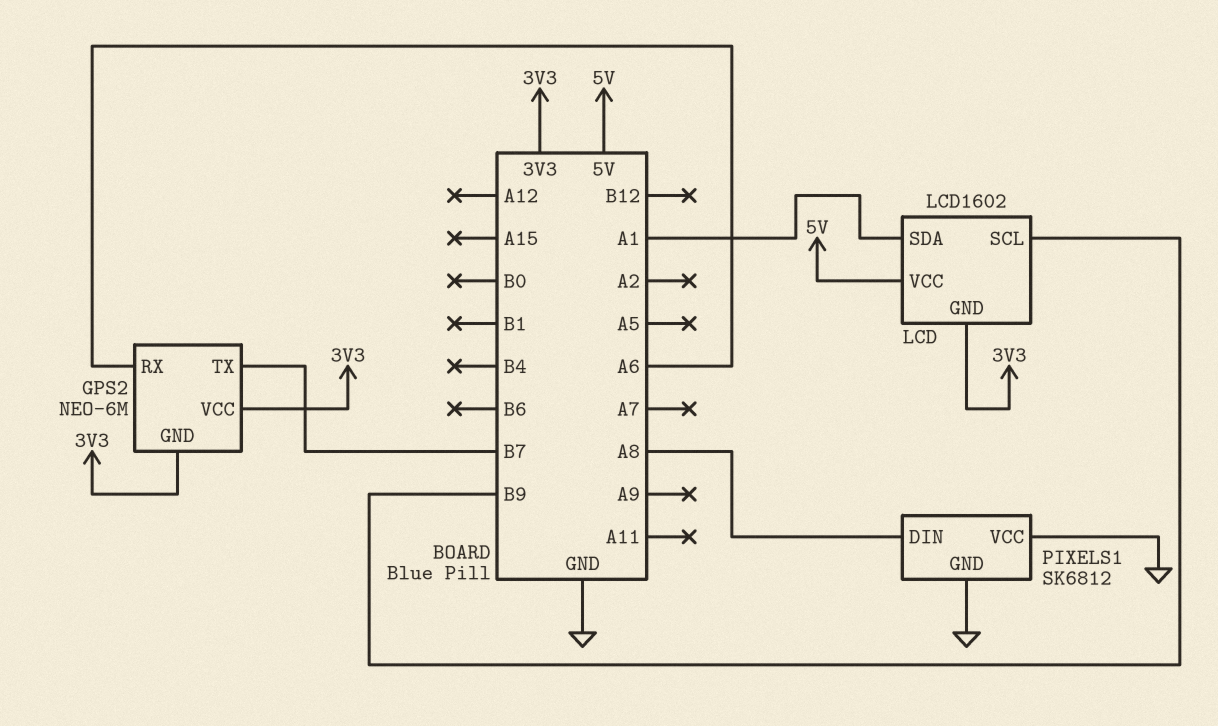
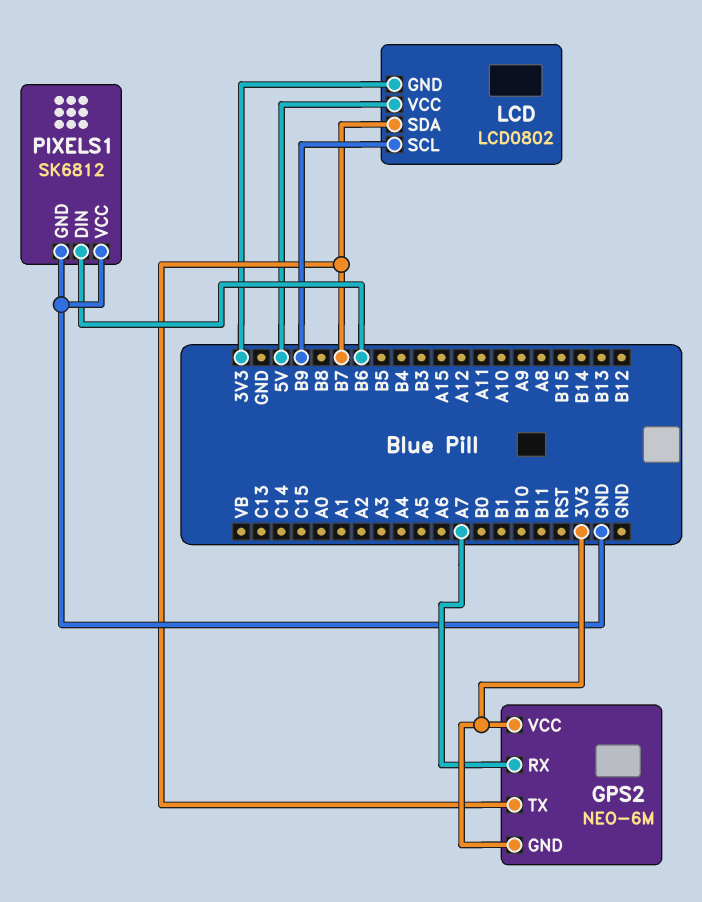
GPS2 pin RX: A6 -> A7
LCD: LCD1602 -> LCD0802
LCD pin SDA: A1 -> B7
PIXELS1 pin DIN: A8 -> B6

